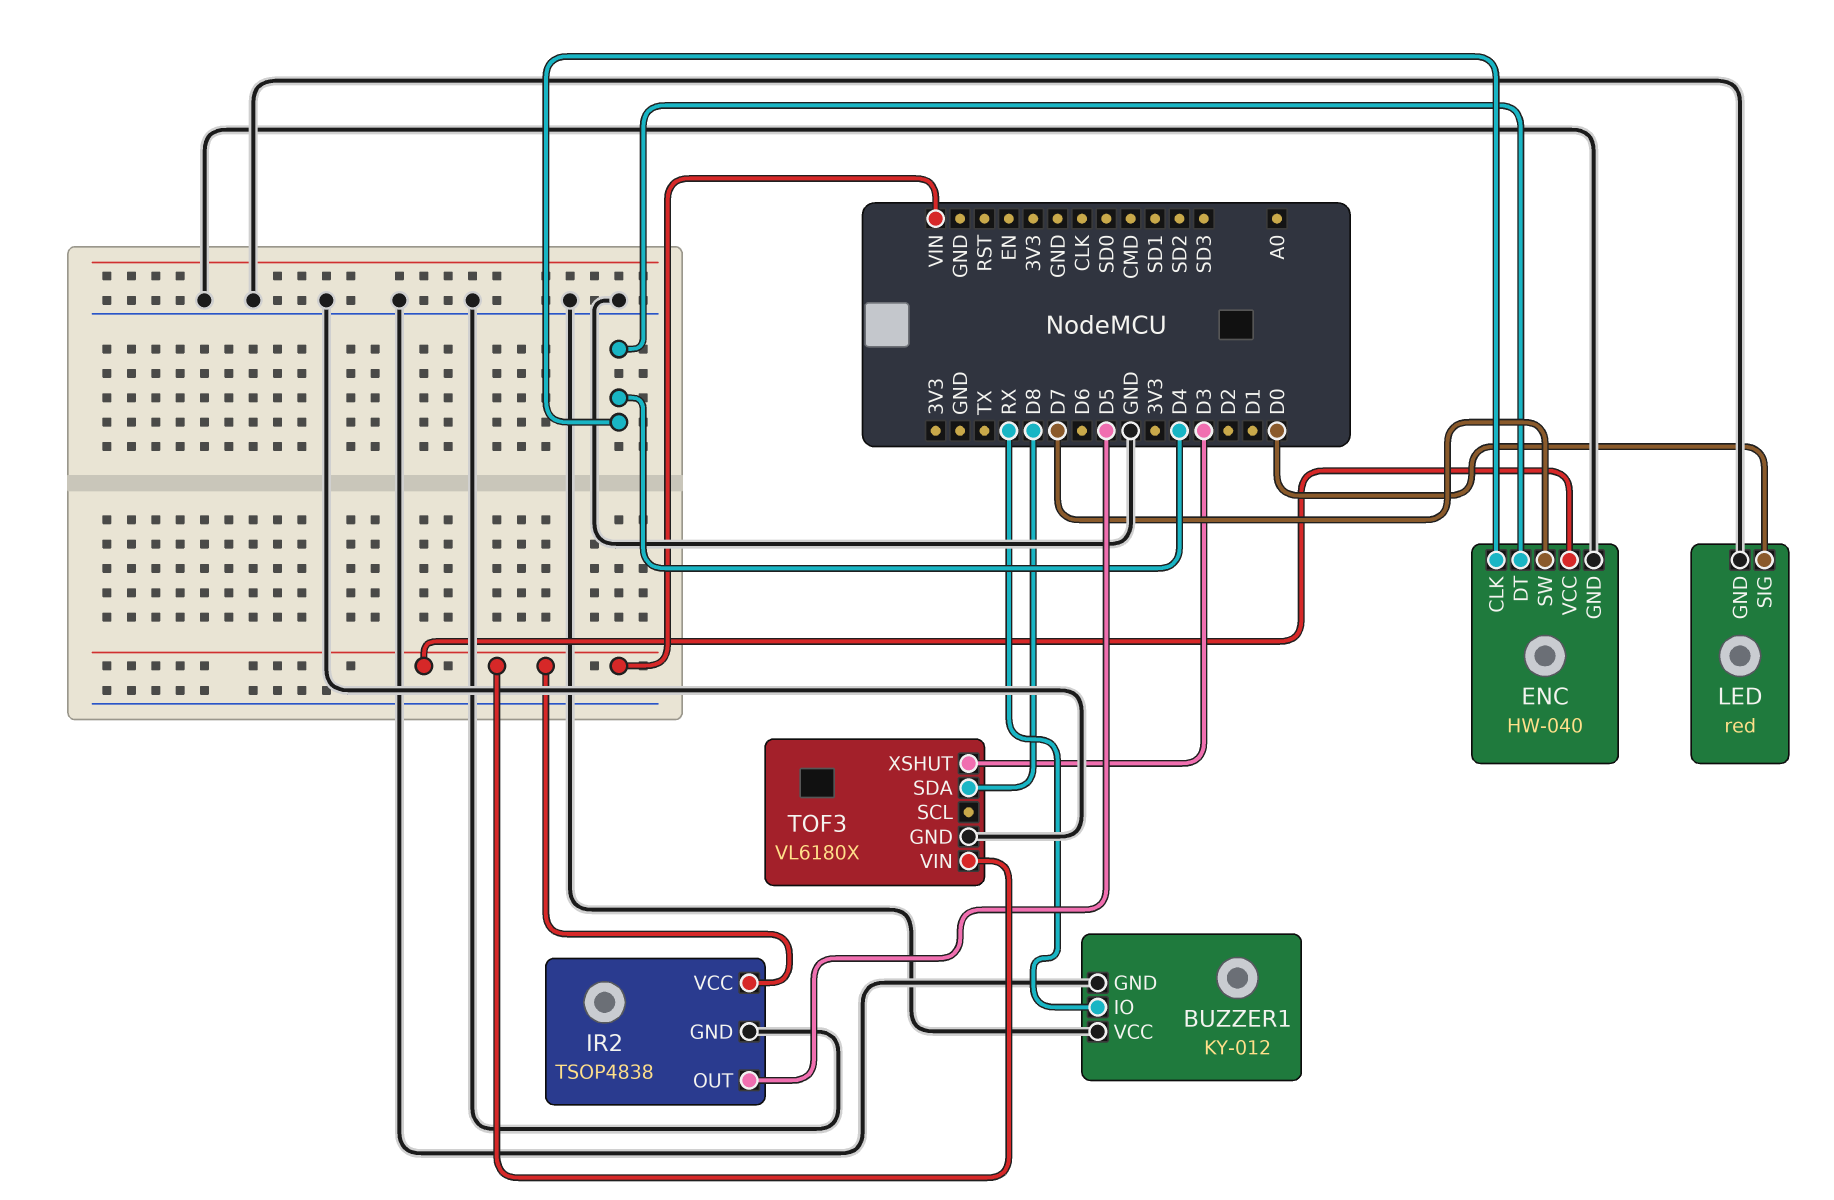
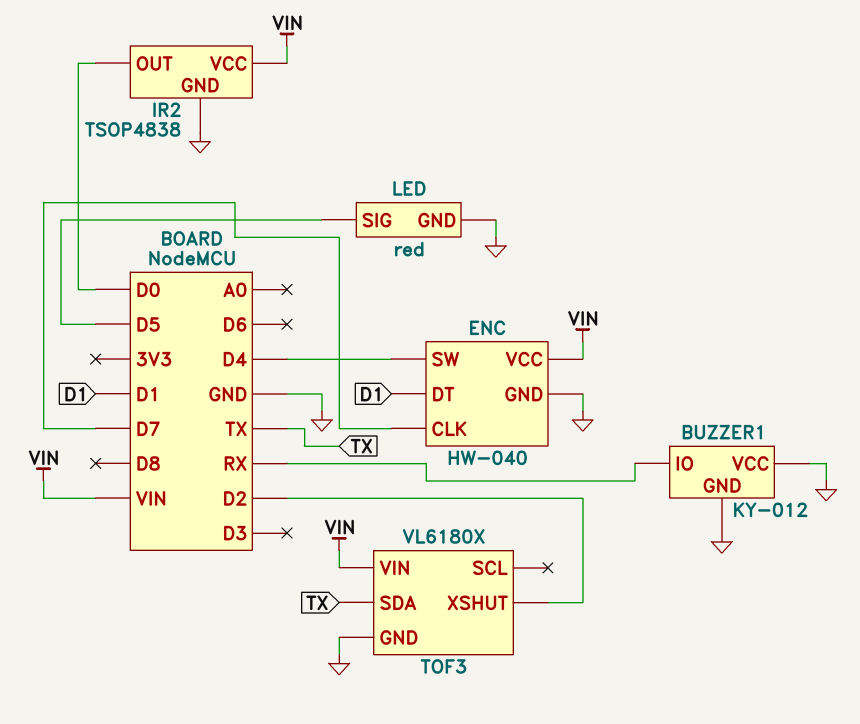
ENC pin CLK: D4 -> D7
ENC pin DT: D4 -> D1
ENC pin SW: D7 -> D4
IR2 pin OUT: D5 -> D0
LED pin SIG: D0 -> D5
TOF3 pin SDA: D8 -> TX
TOF3 pin XSHUT: D3 -> D2

